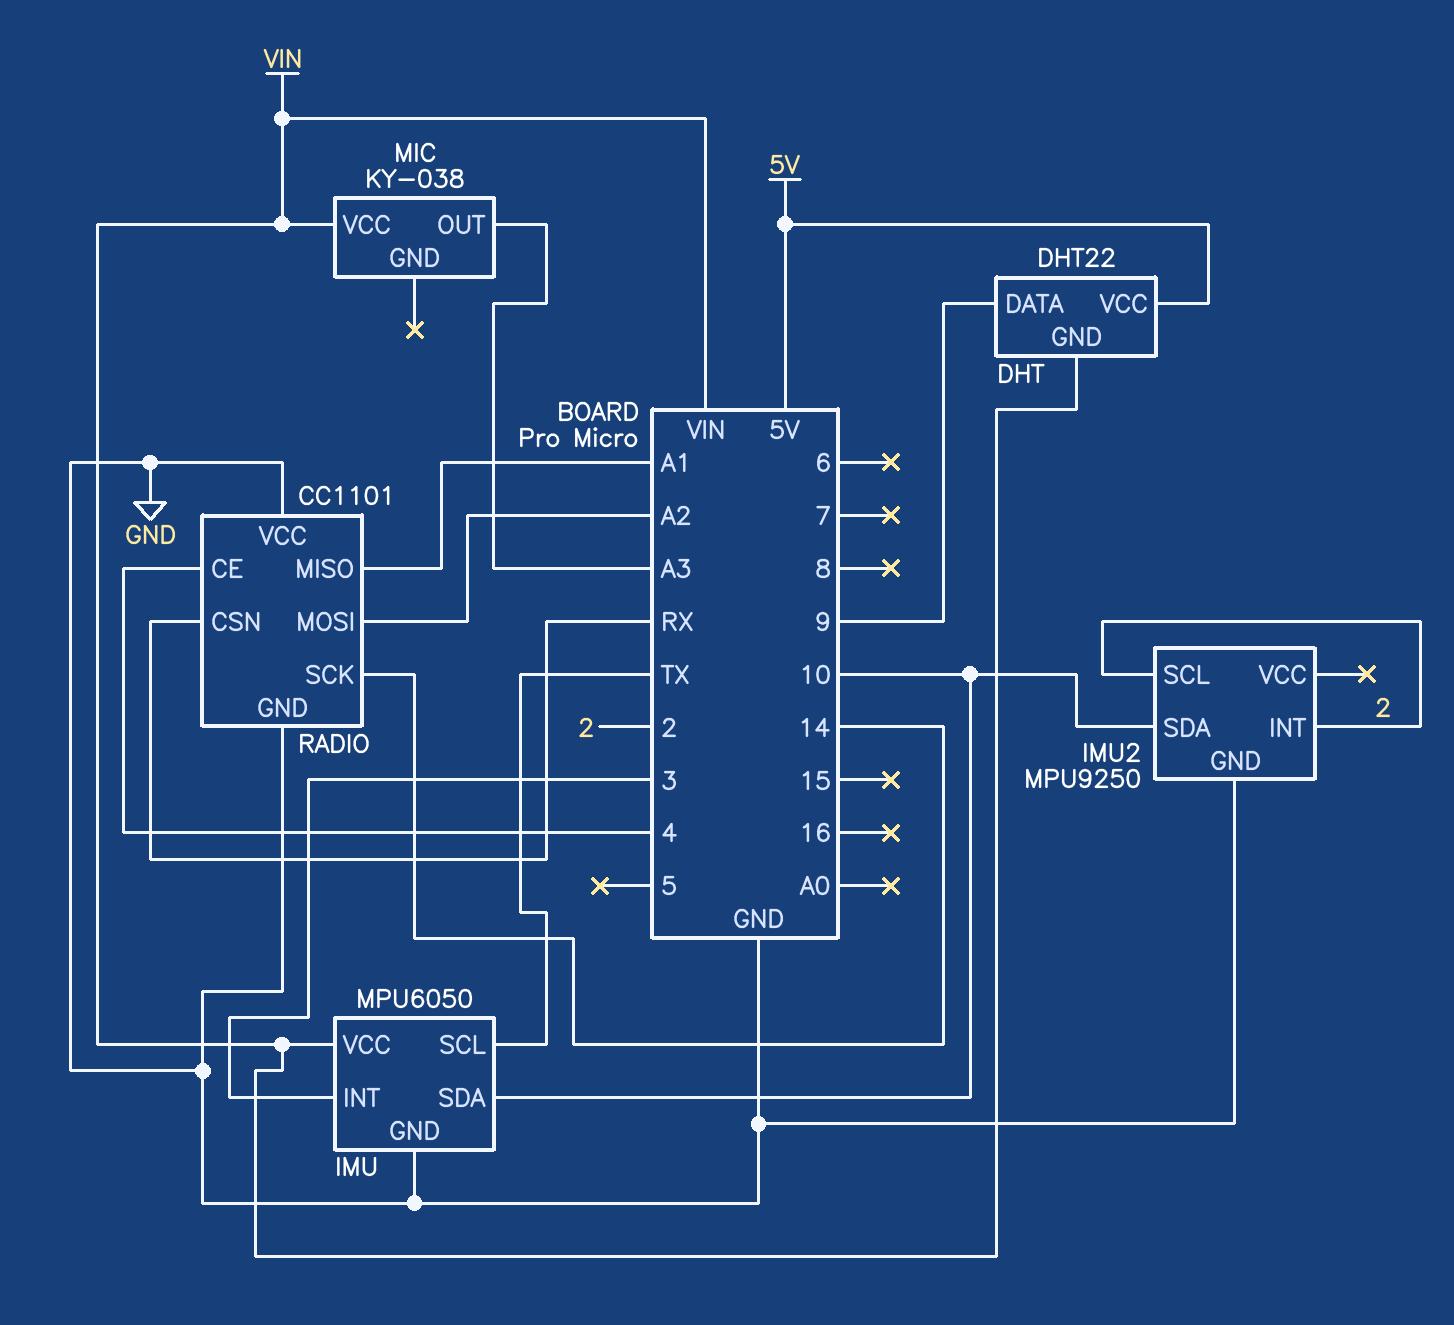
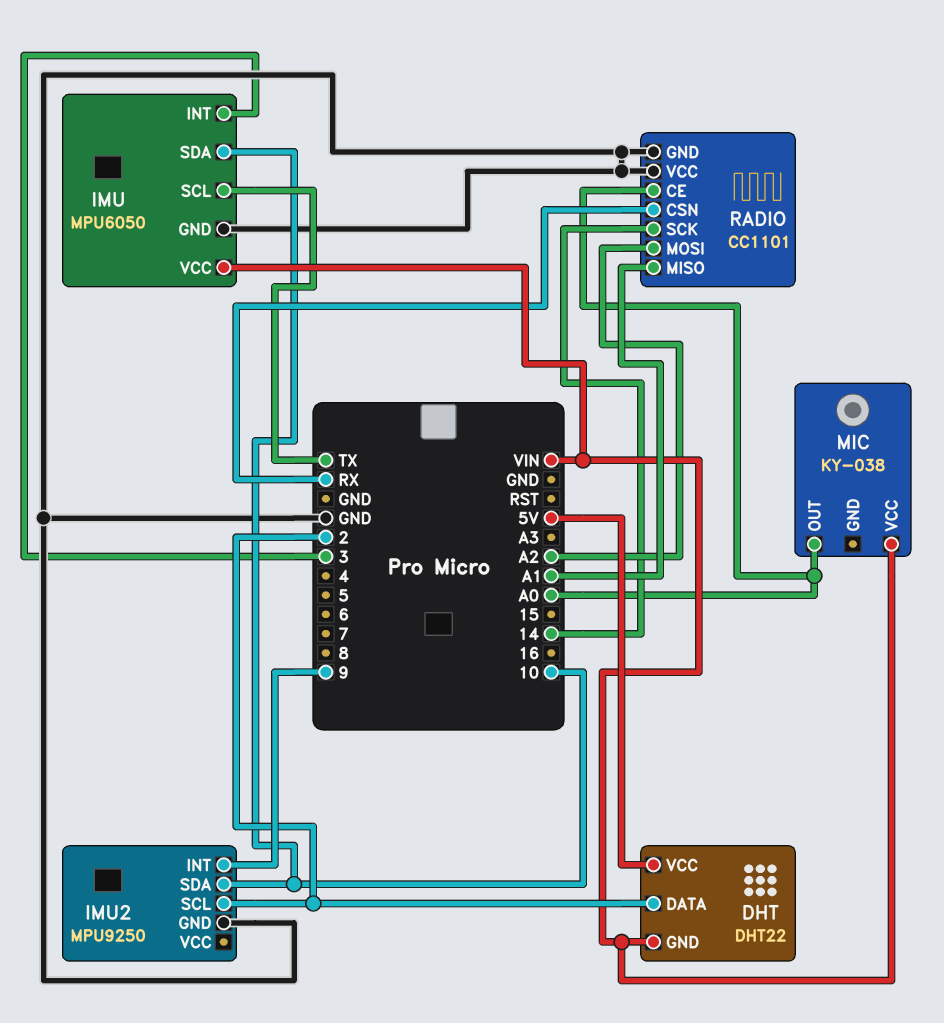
DHT pin DATA: 9 -> 2
IMU2 pin INT: 2 -> 9
MIC pin OUT: A3 -> A0
RADIO pin CE: 4 -> A0

